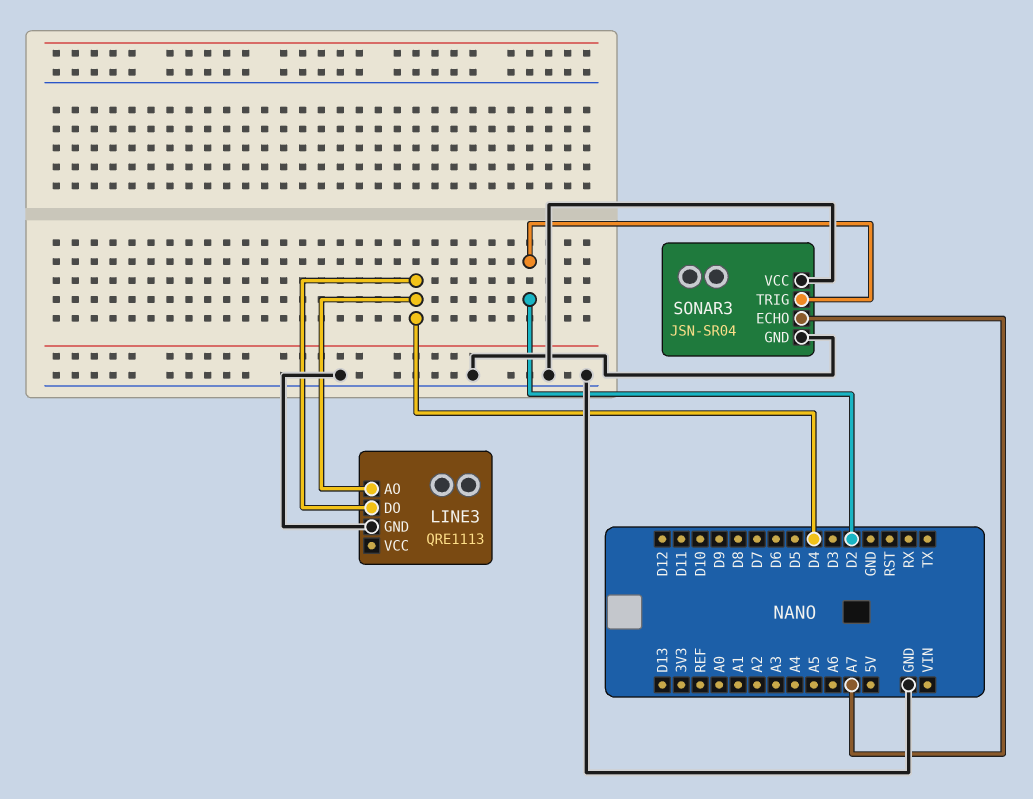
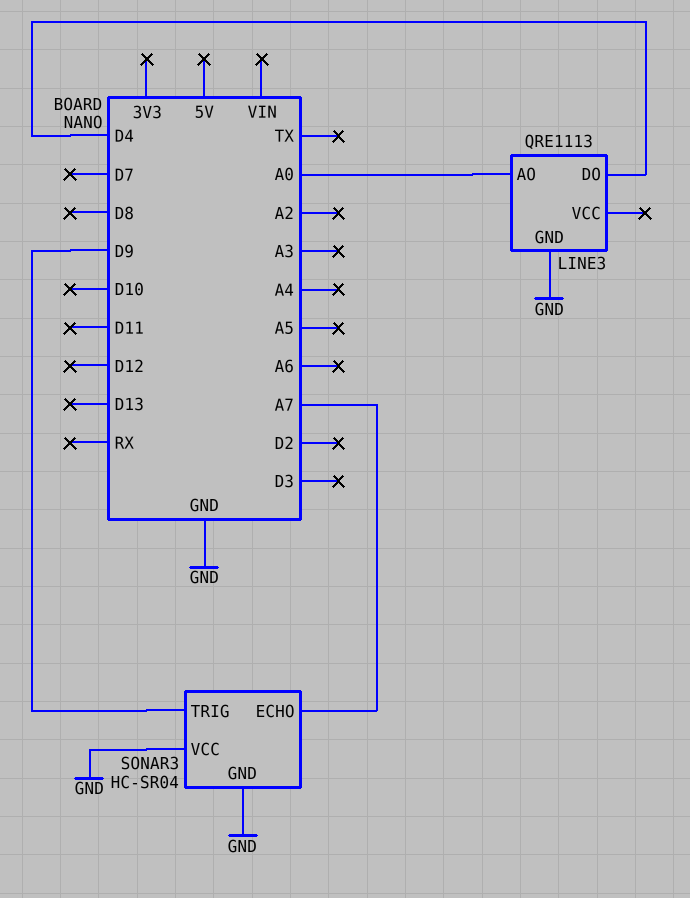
LINE3 pin AO: D4 -> A0
SONAR3: JSN-SR04 -> HC-SR04
SONAR3 pin TRIG: D2 -> D9

